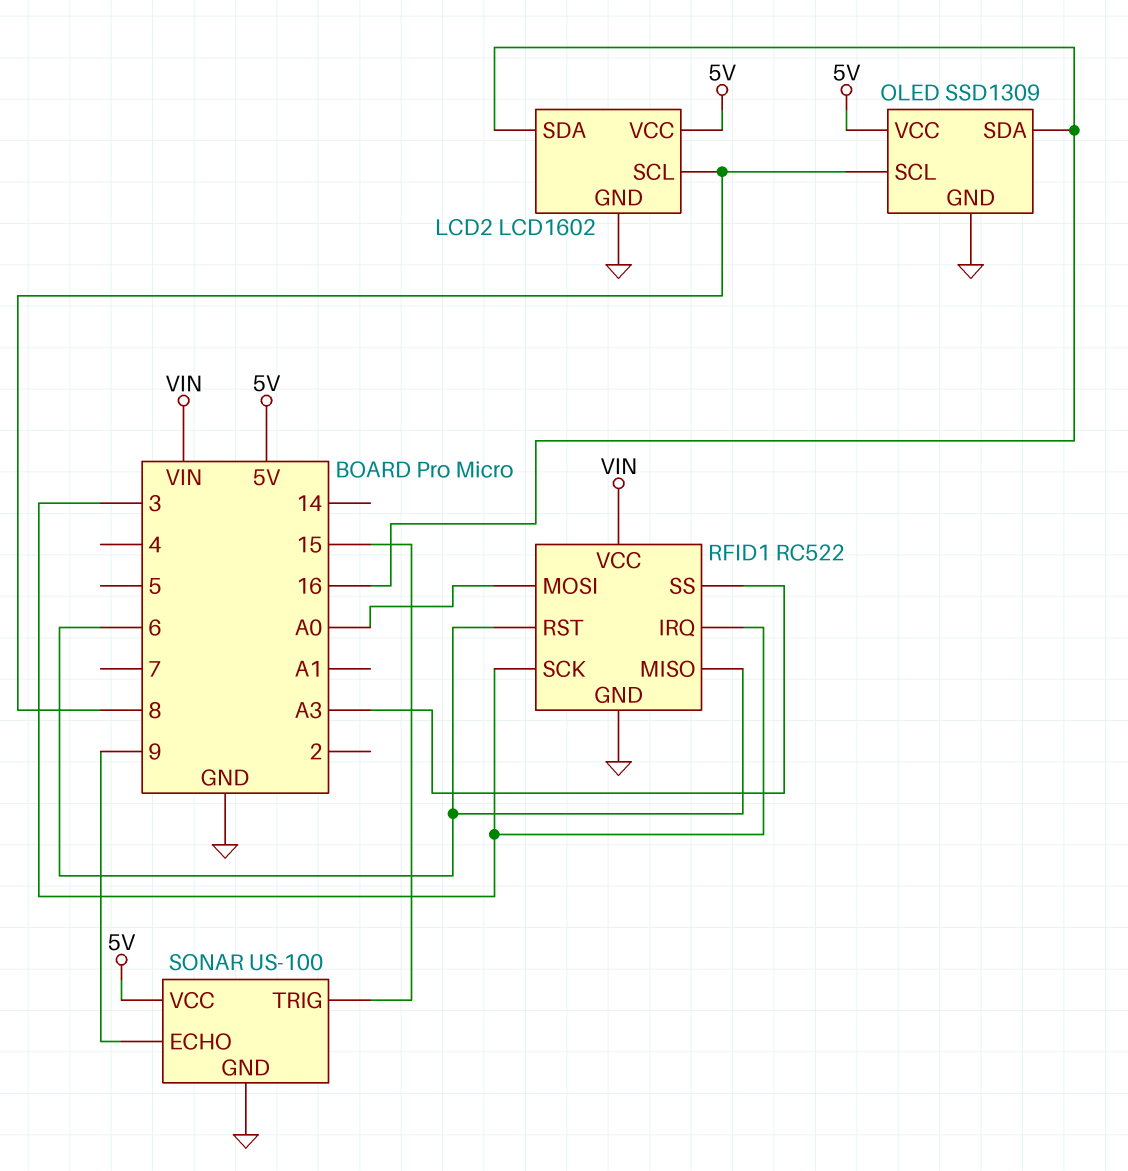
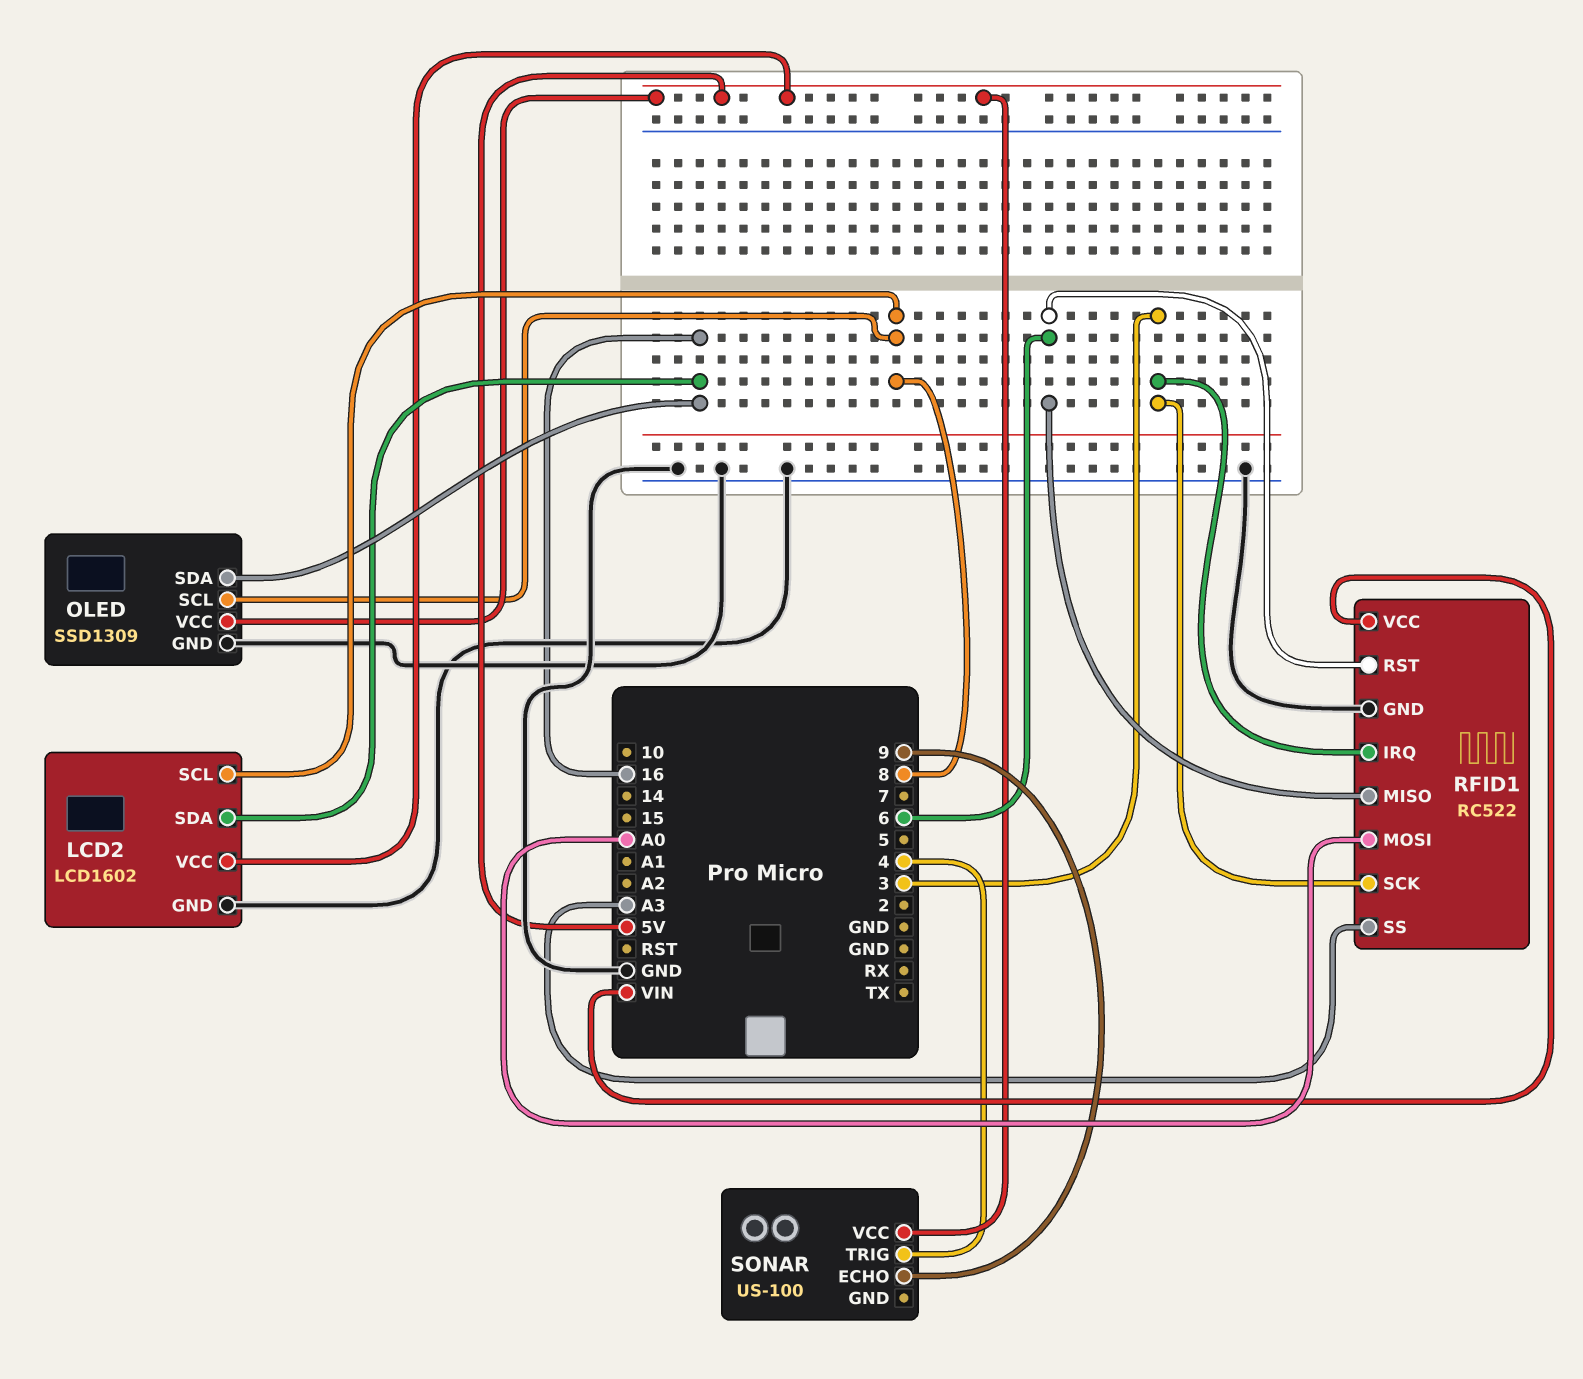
SONAR pin GND: GND -> none
SONAR pin TRIG: 15 -> 4

